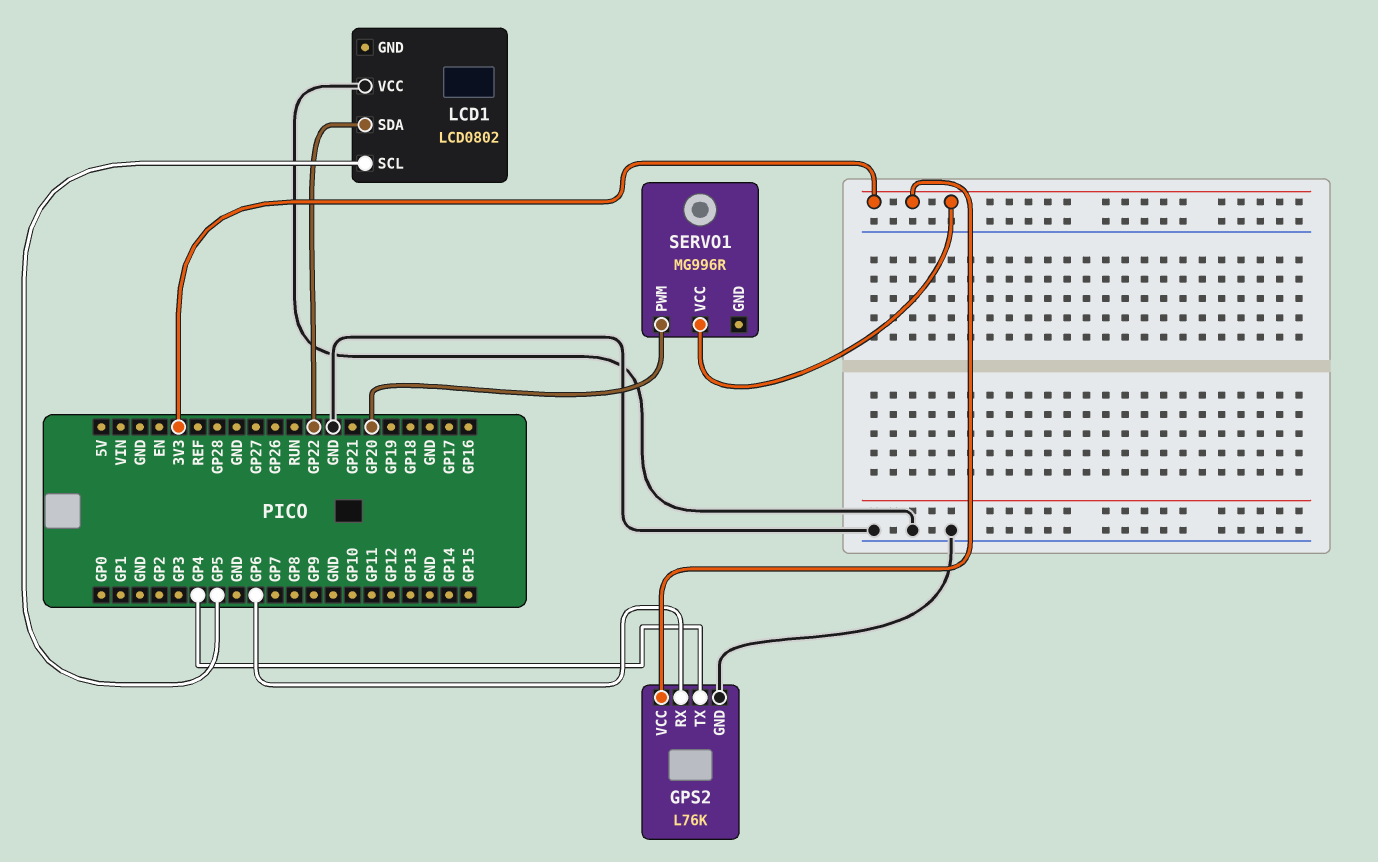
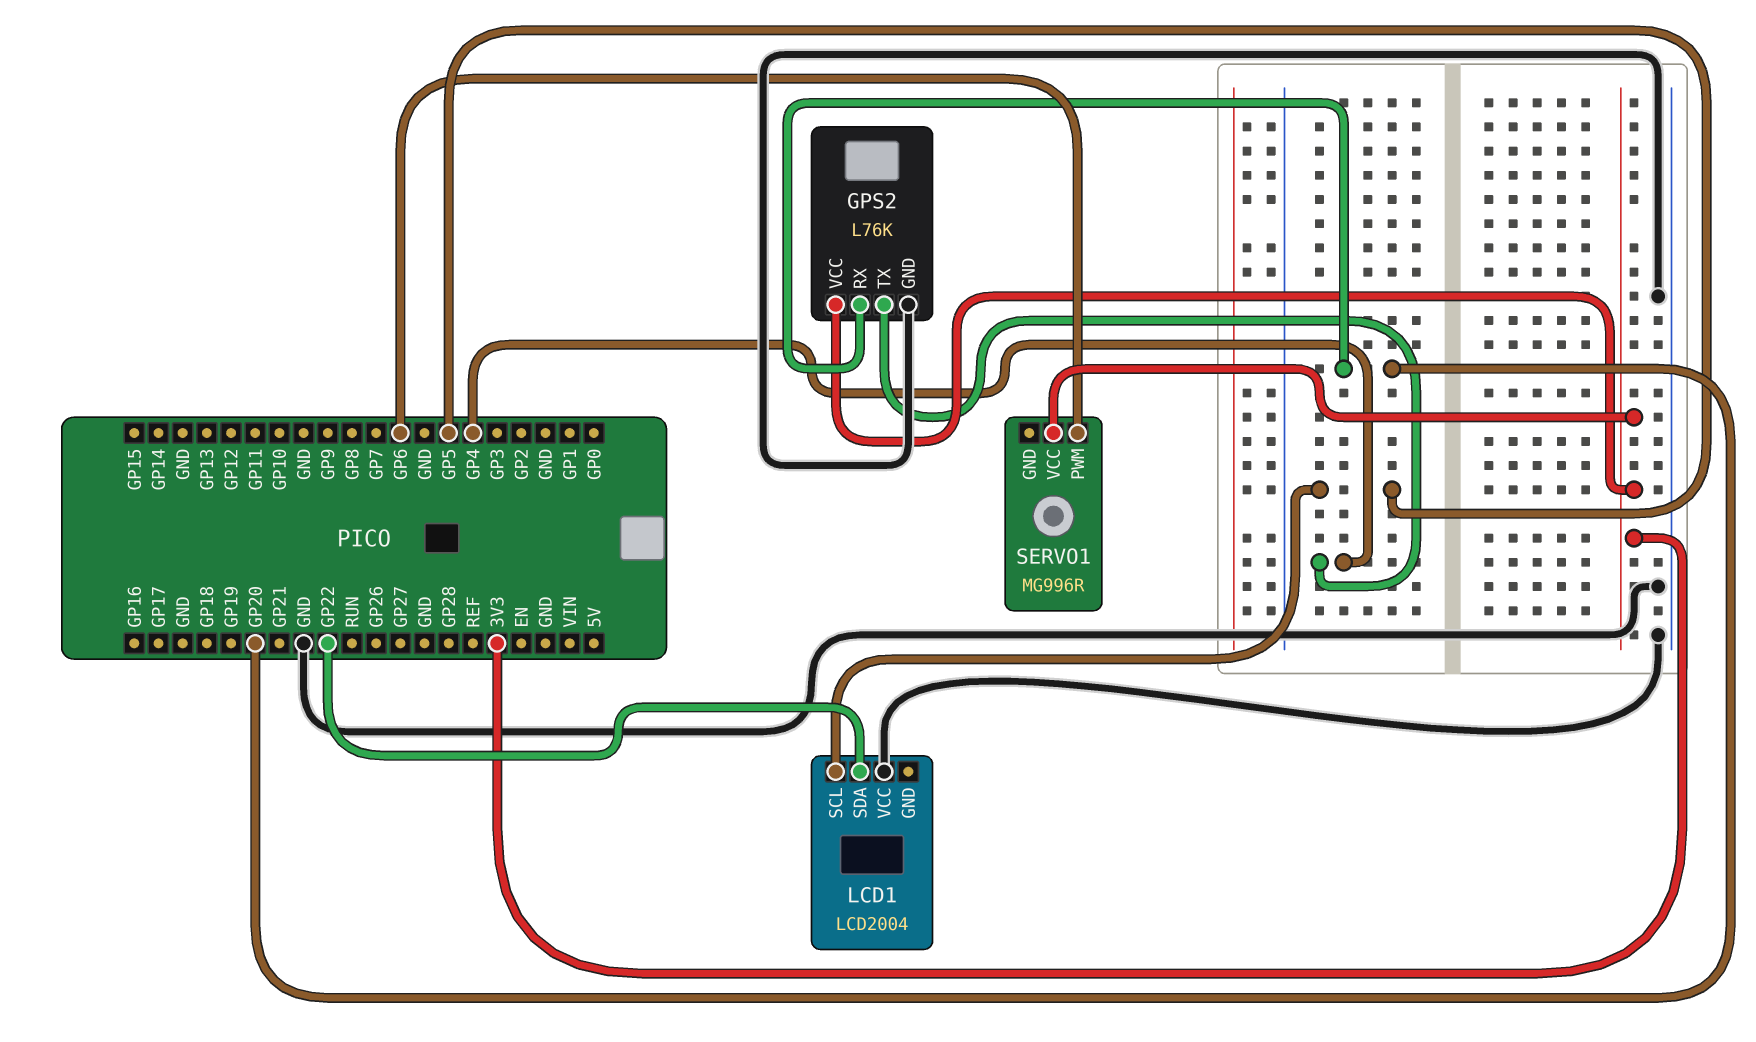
GPS2 pin RX: GP6 -> GP20
LCD1: LCD0802 -> LCD2004
SERVO1 pin PWM: GP20 -> GP6

